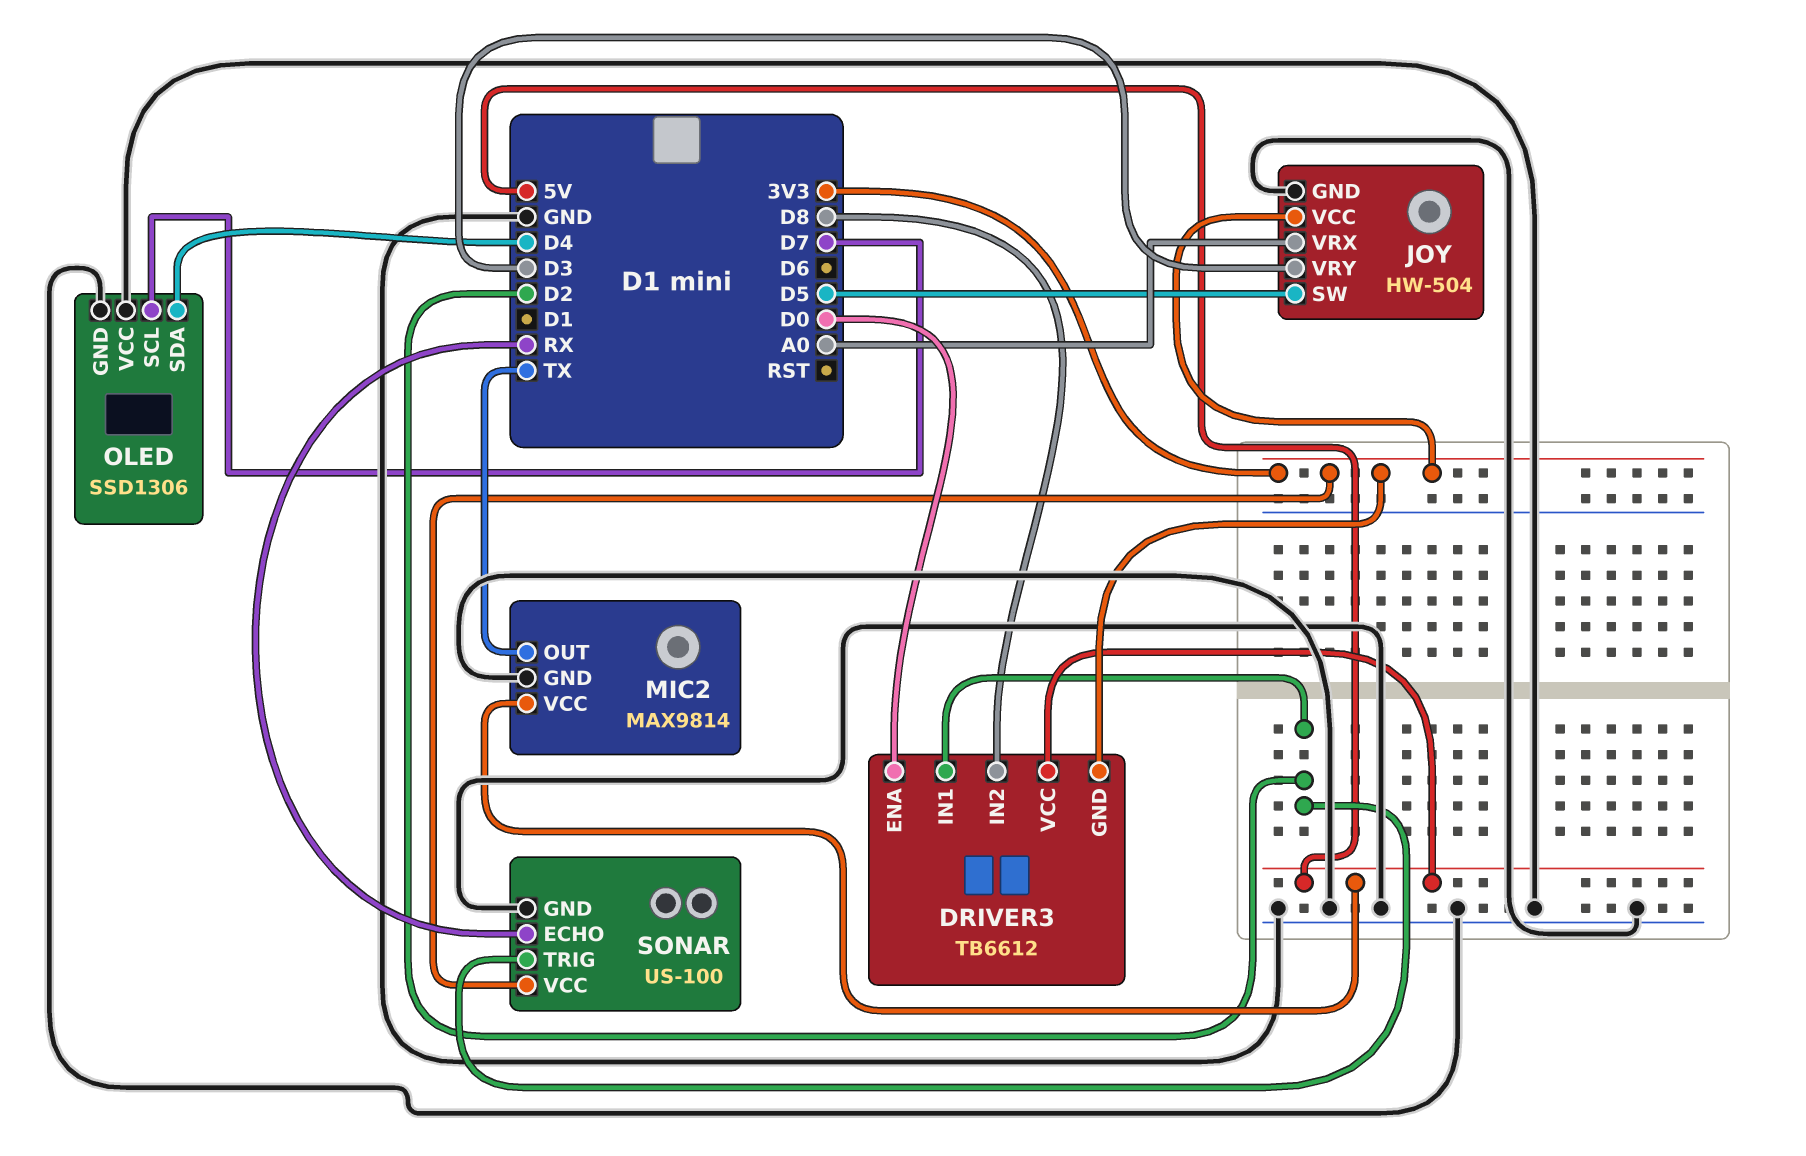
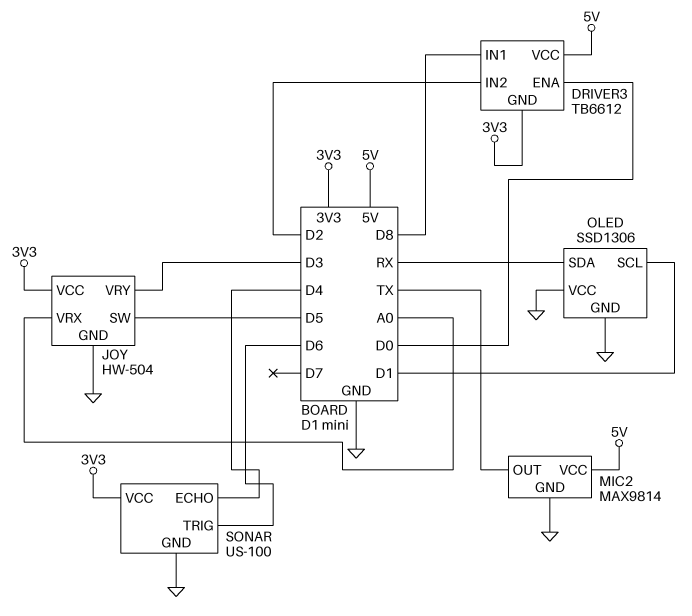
DRIVER3 pin IN1: D2 -> D8
DRIVER3 pin IN2: D8 -> D2
OLED pin SCL: D7 -> D1
OLED pin SDA: D4 -> RX
SONAR pin ECHO: RX -> D4
SONAR pin TRIG: D2 -> D6

